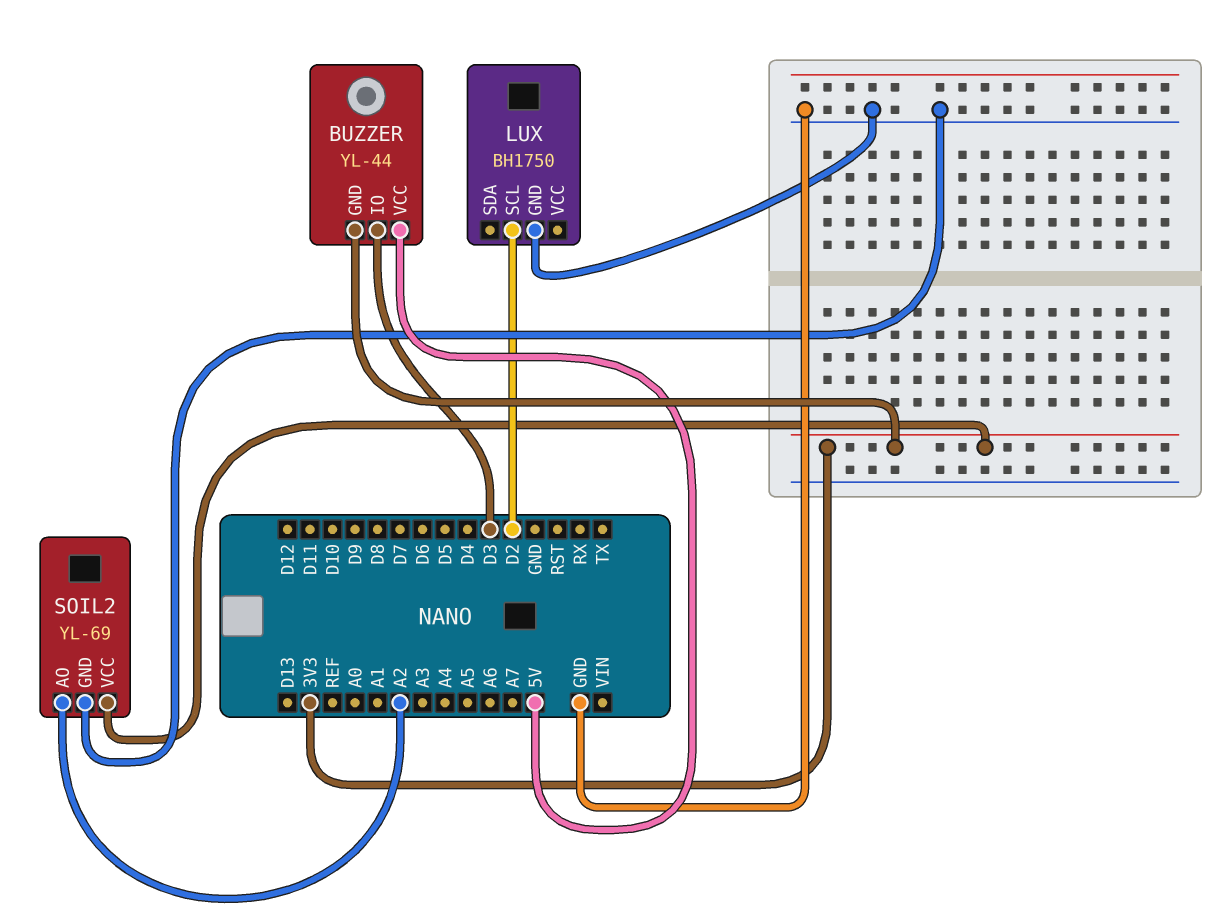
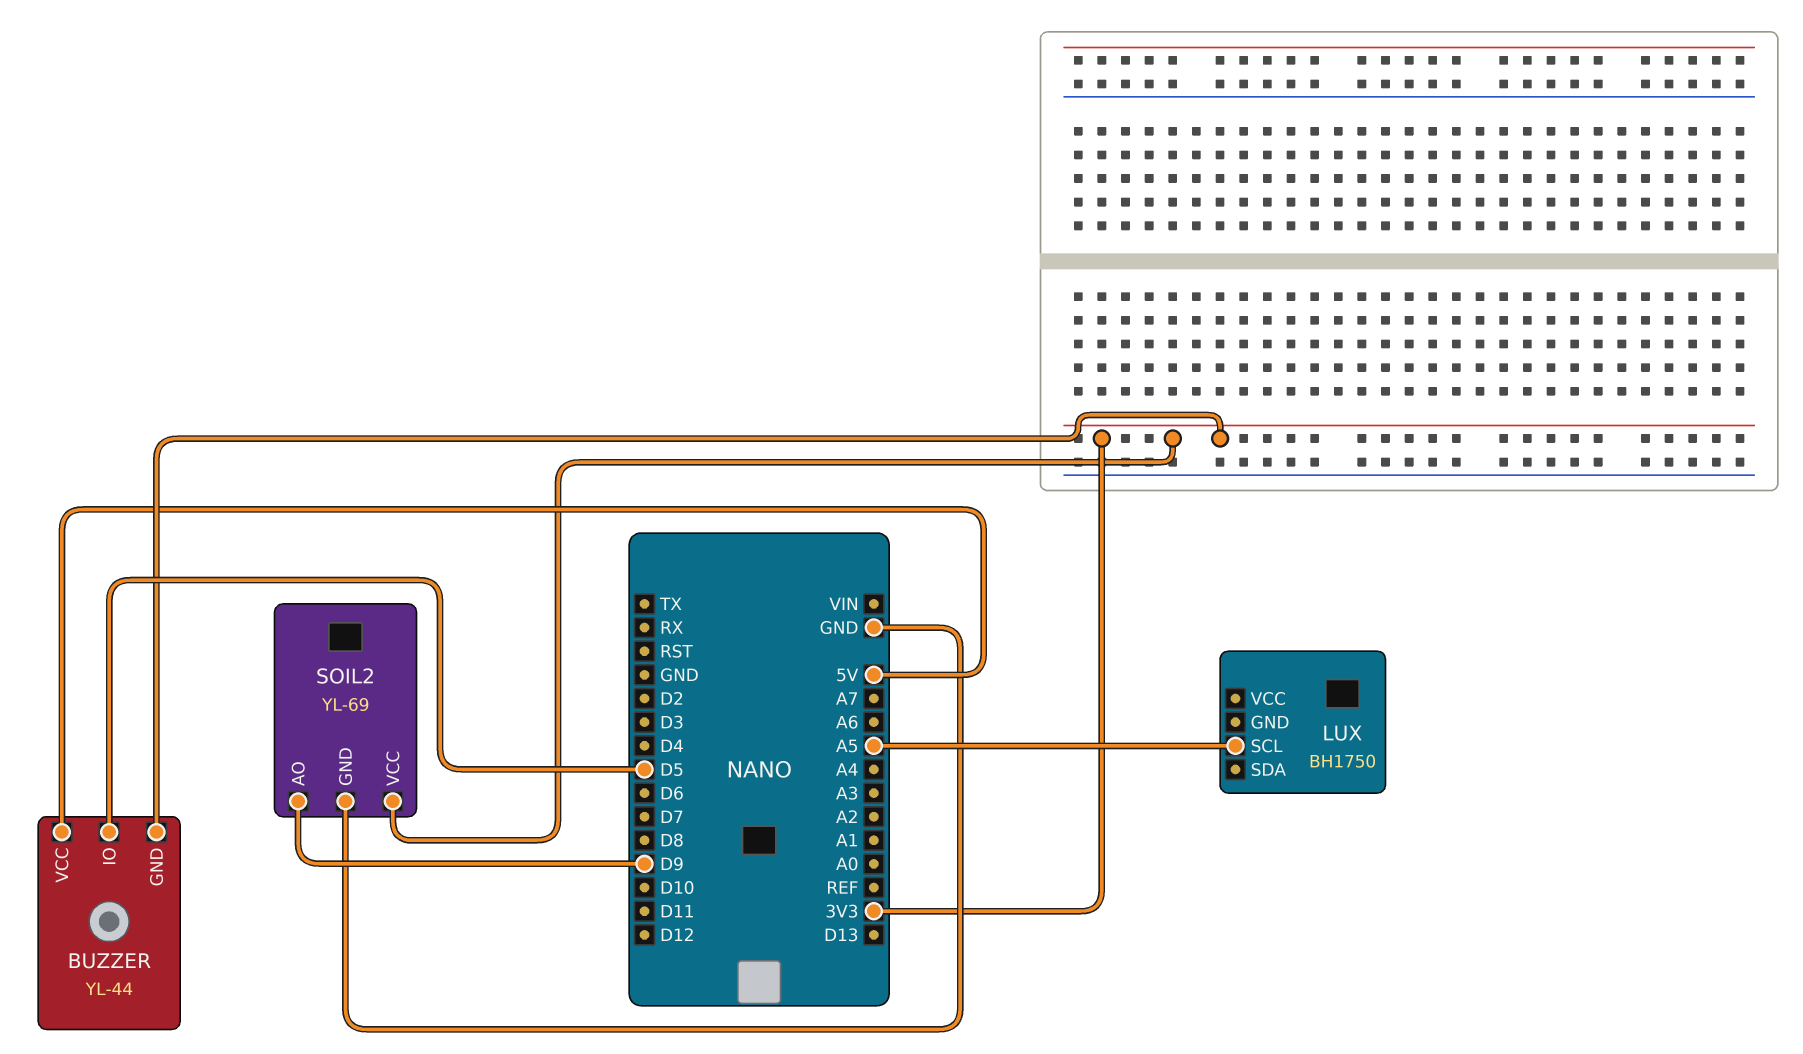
BUZZER pin IO: D3 -> D5
LUX pin GND: GND -> none
LUX pin SCL: D2 -> A5
SOIL2 pin AO: A2 -> D9

